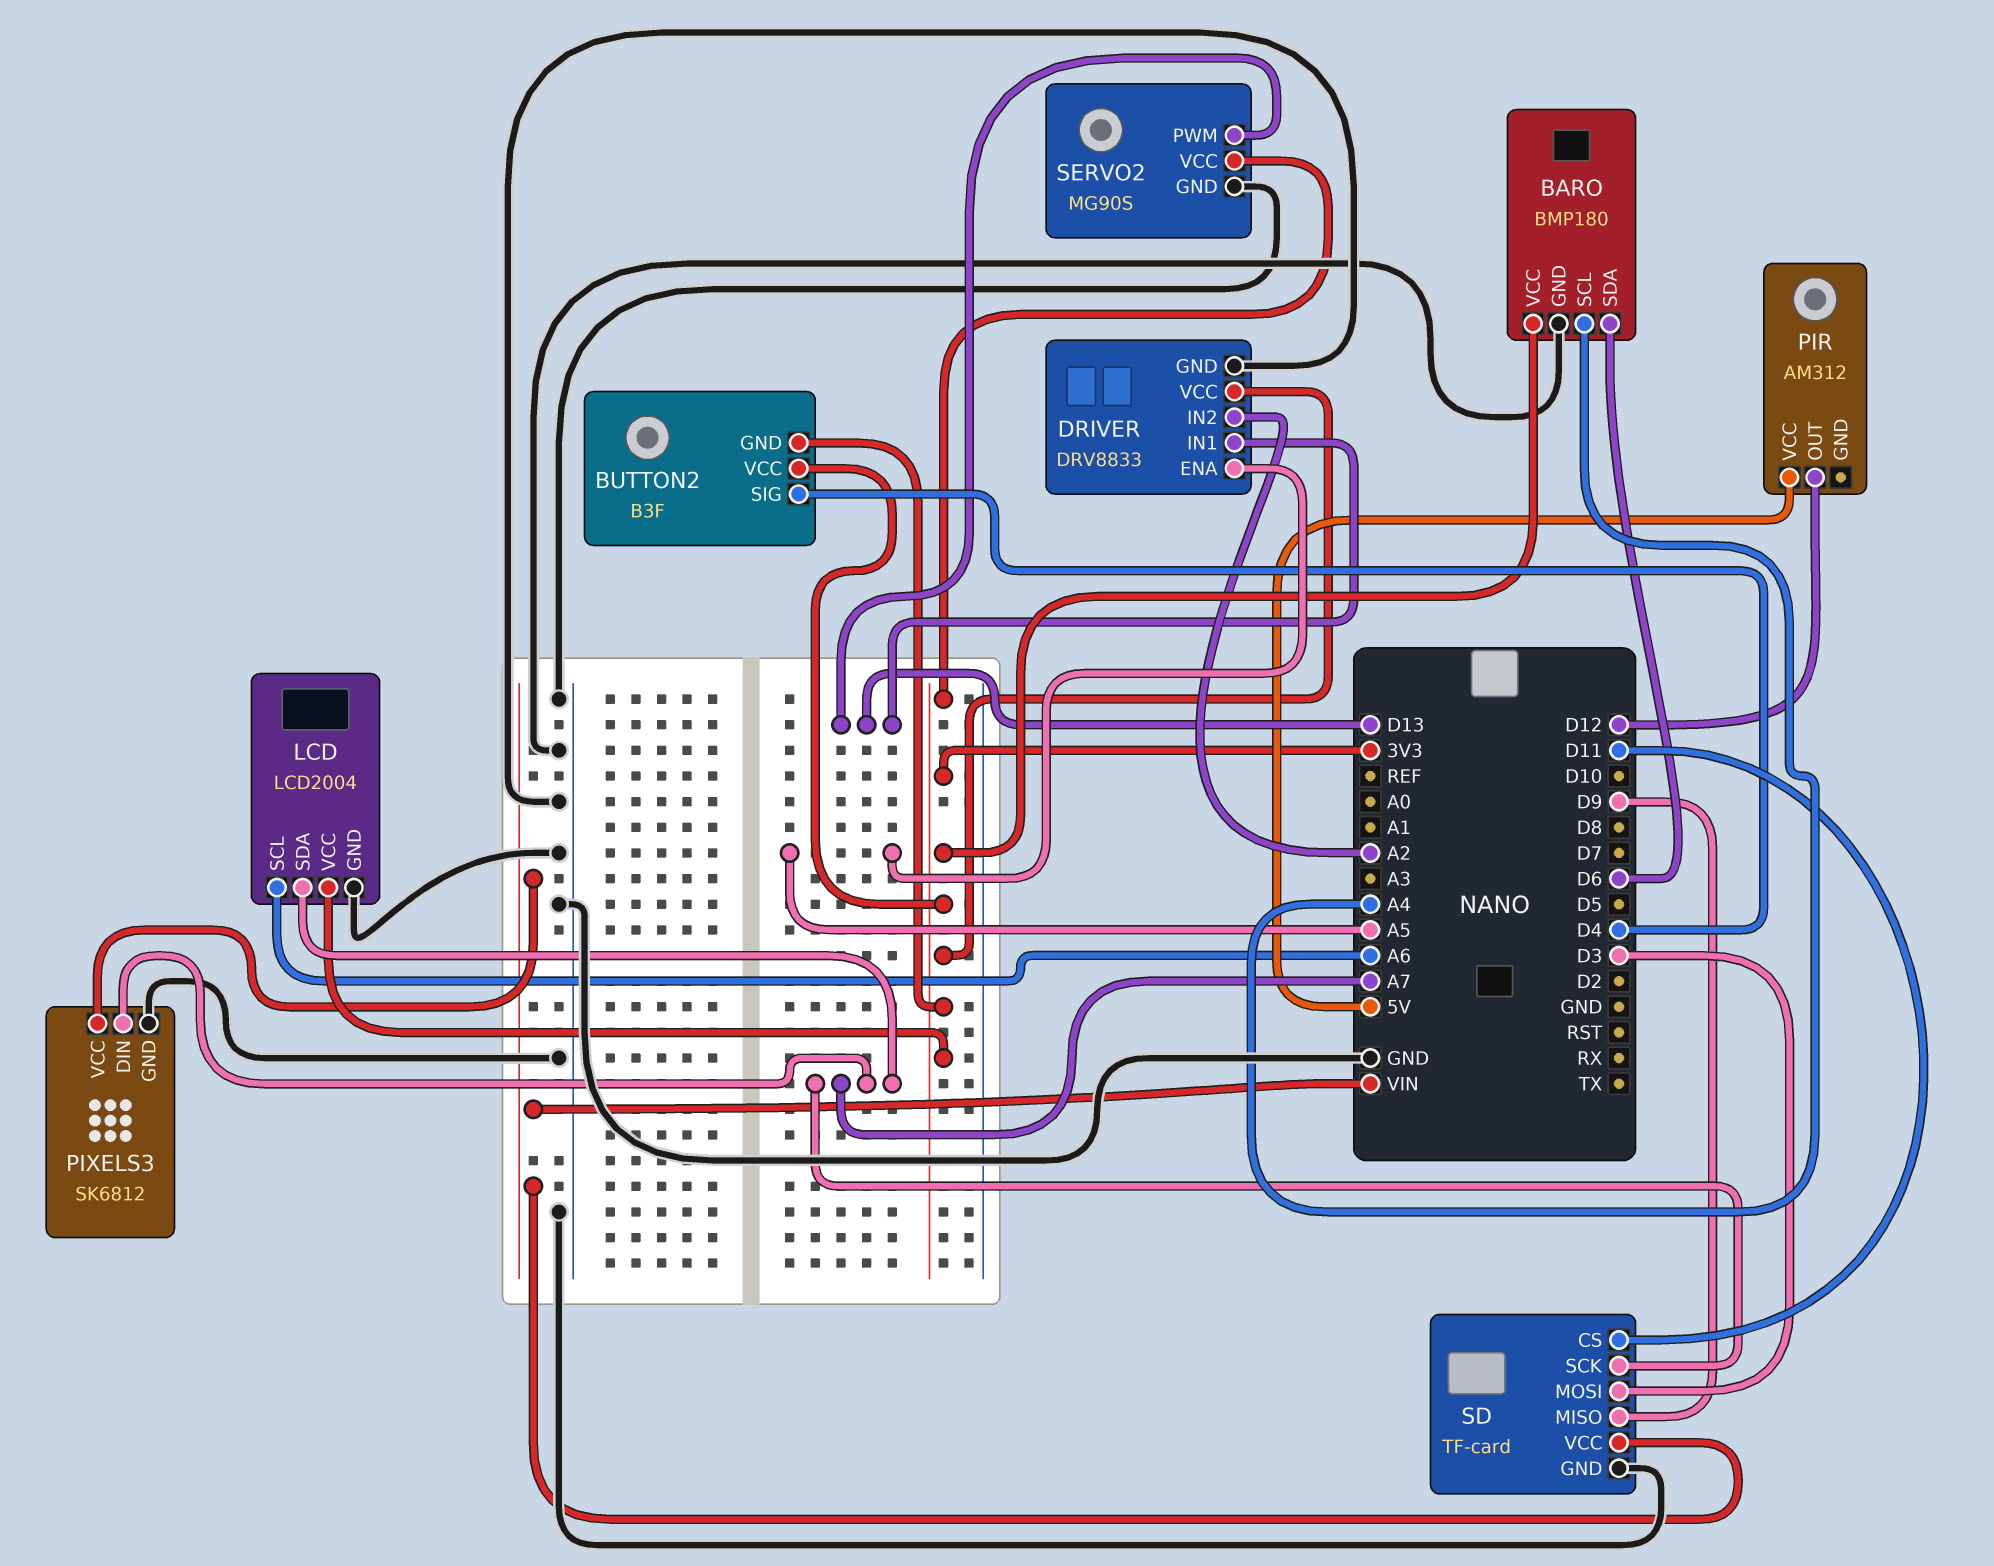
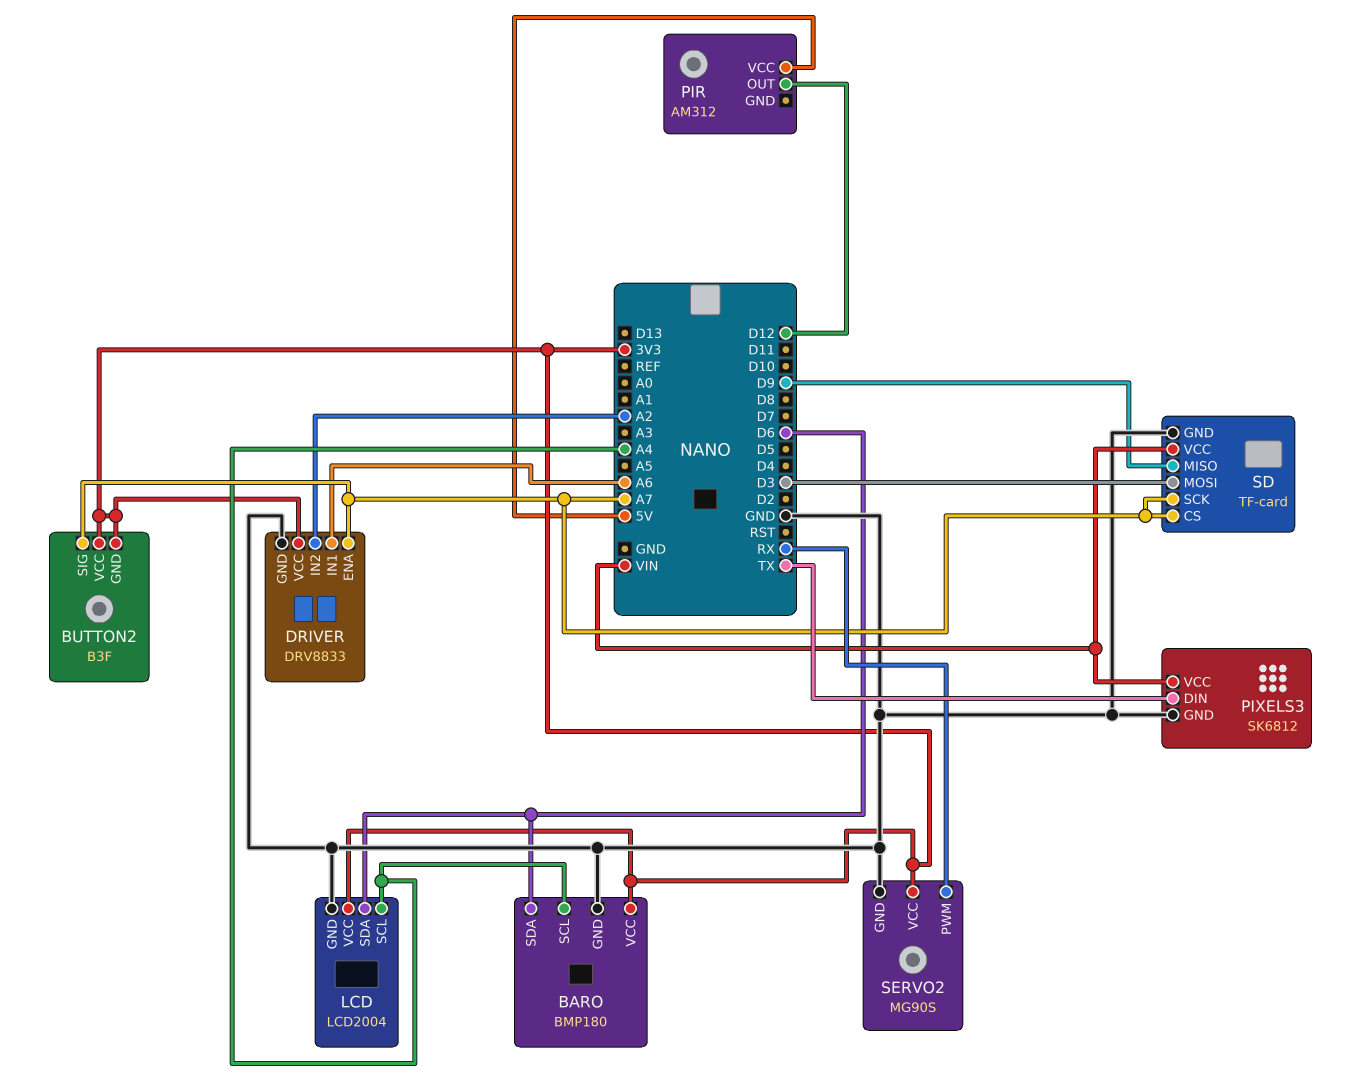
BUTTON2 pin SIG: D4 -> A7
DRIVER pin ENA: A5 -> A7
DRIVER pin IN1: D13 -> A6
LCD pin SCL: A6 -> A4
LCD pin SDA: A7 -> D6
PIXELS3 pin DIN: A7 -> TX
SD pin CS: D11 -> A7
SERVO2 pin PWM: D13 -> RX

